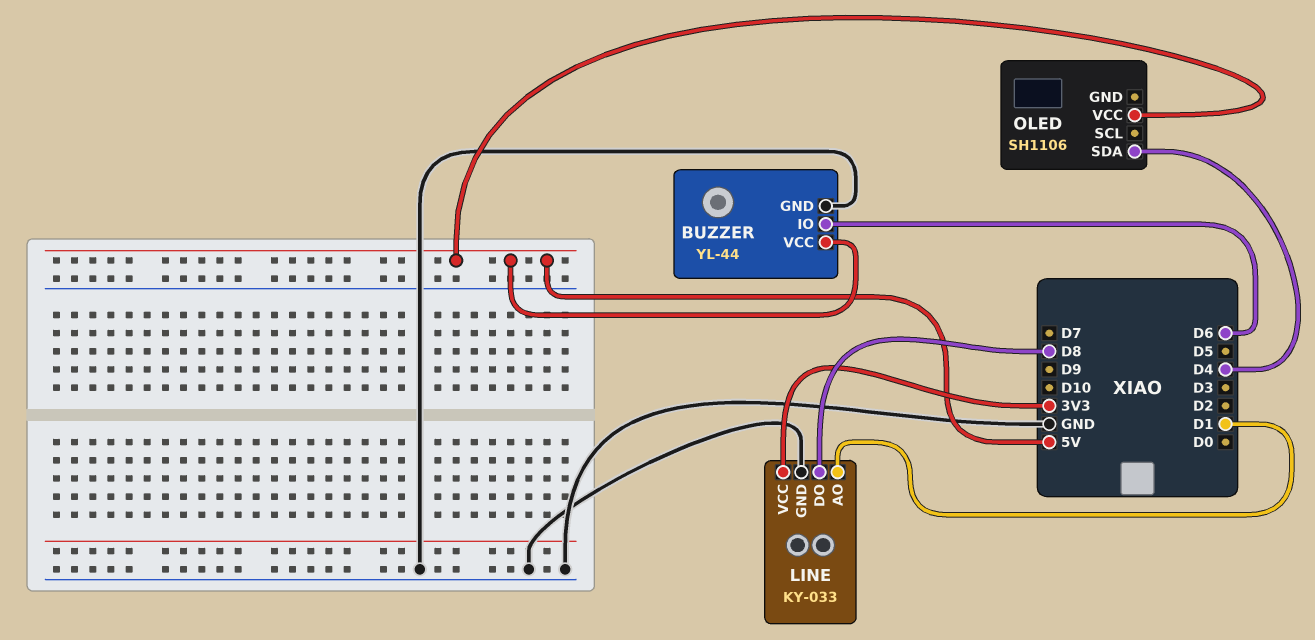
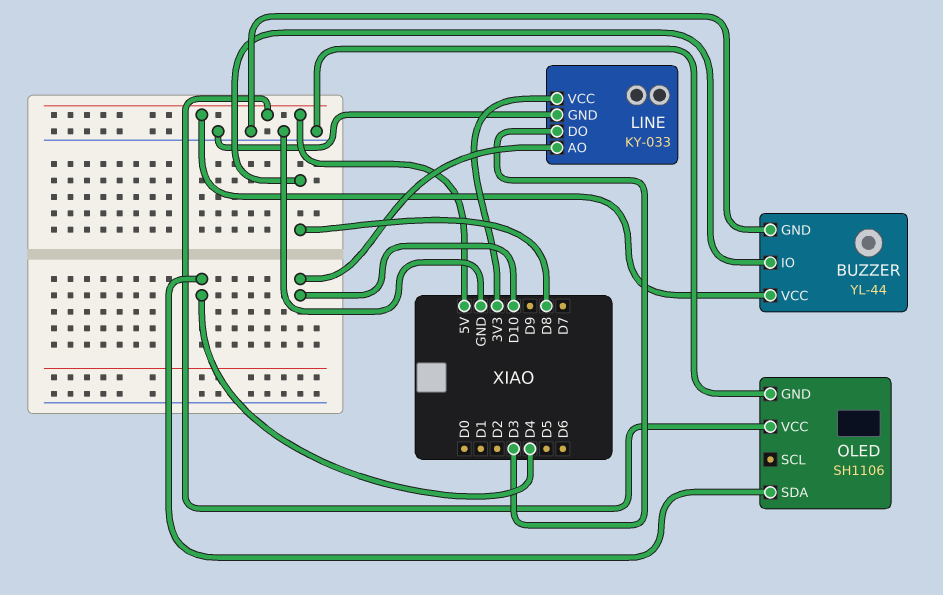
BUZZER pin IO: D6 -> D8
LINE pin AO: D1 -> D10
LINE pin DO: D8 -> D3
OLED pin GND: none -> GND

